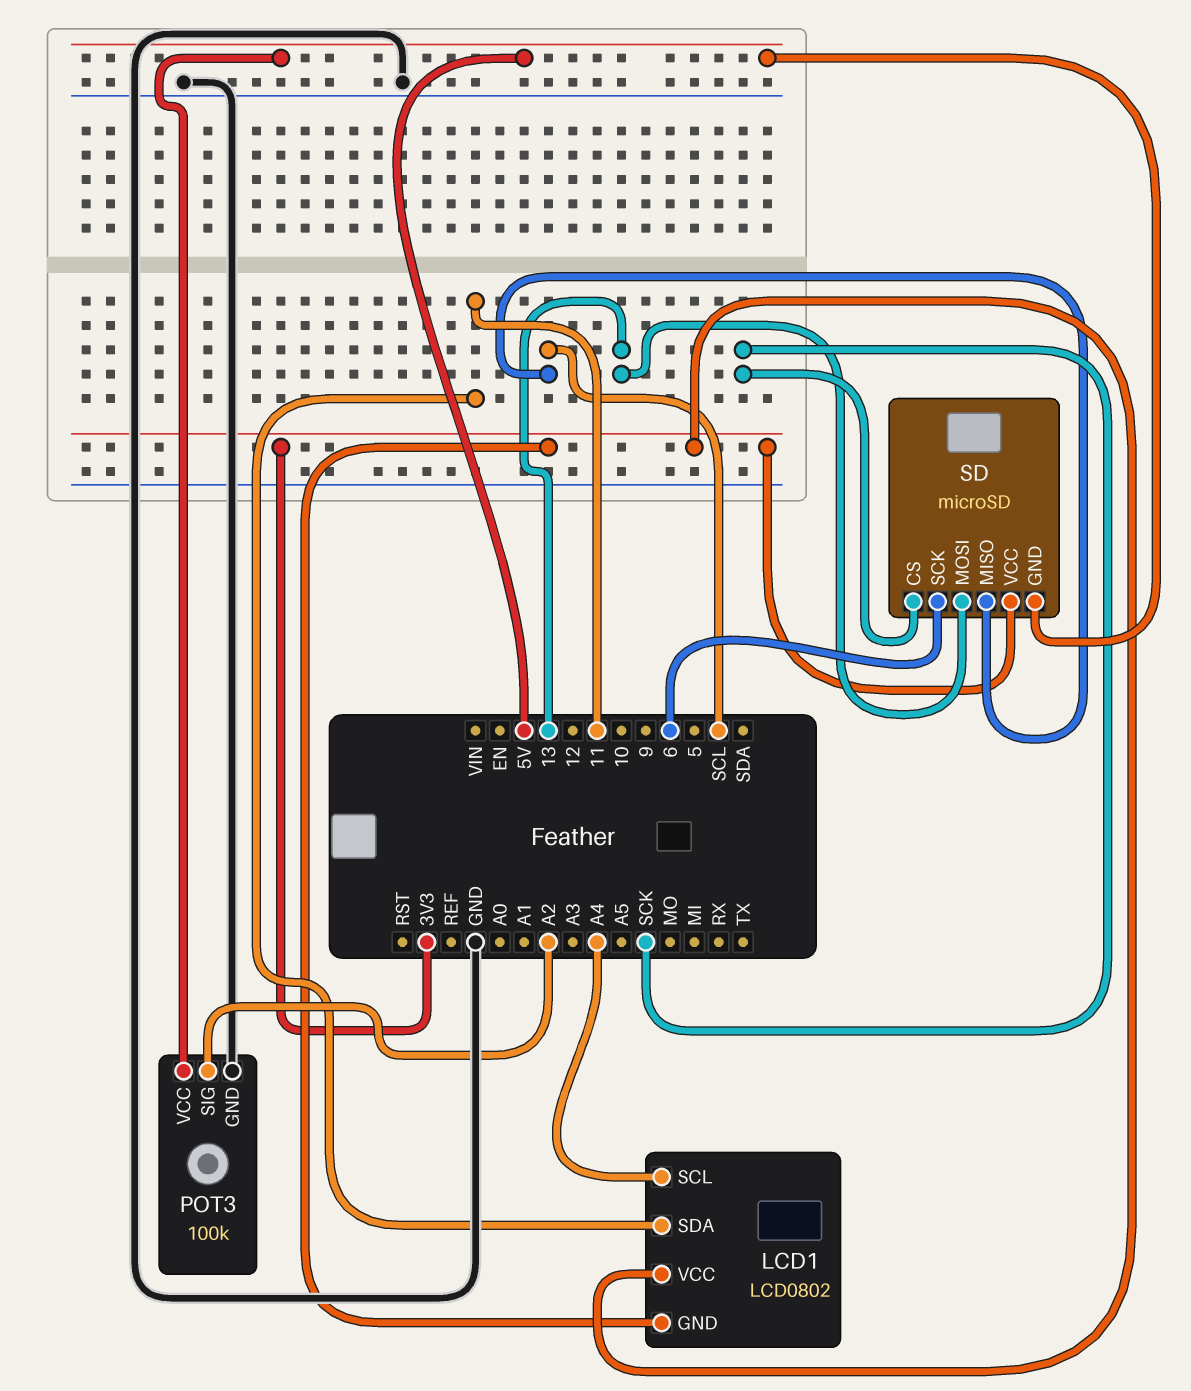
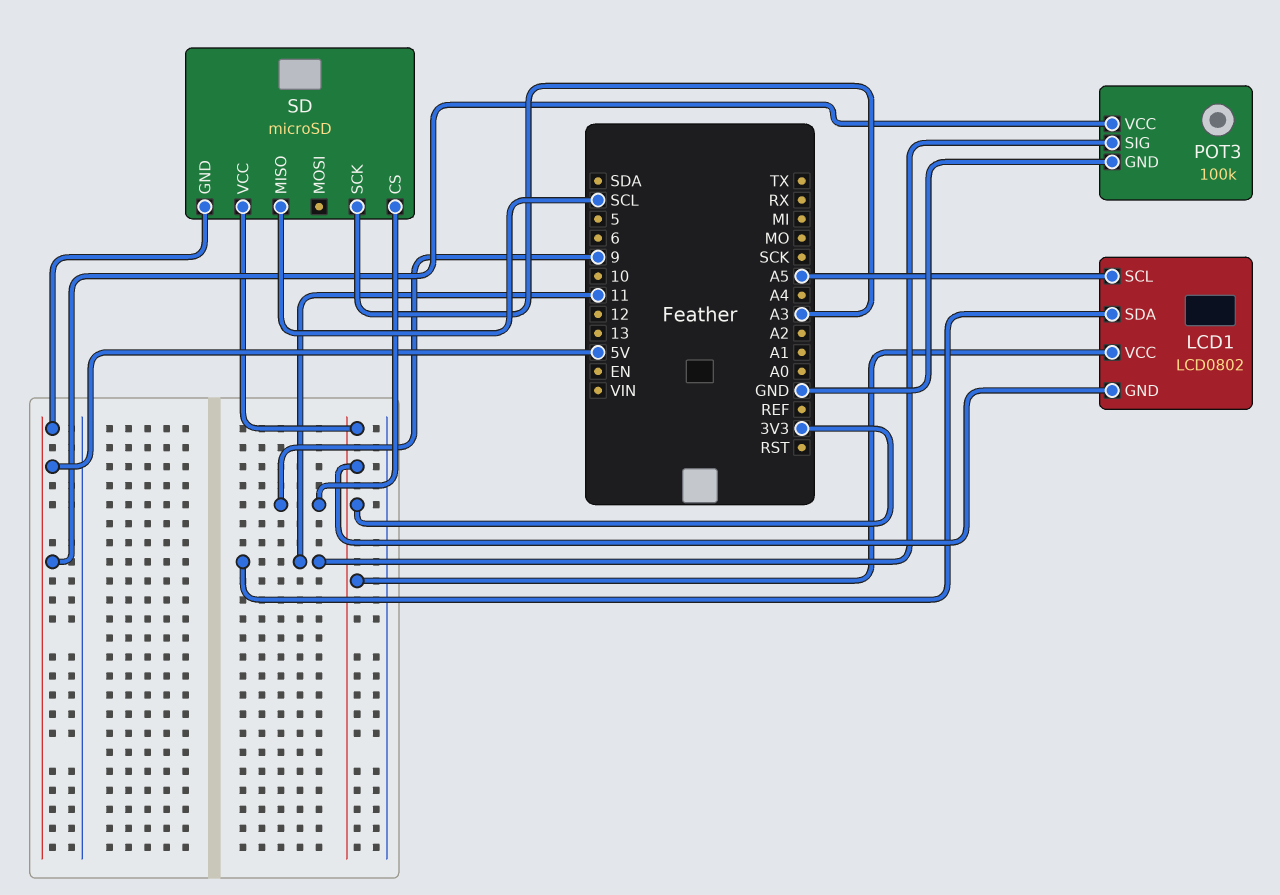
LCD1 pin SCL: A4 -> A5
POT3 pin SIG: A2 -> 11
SD pin CS: SCK -> 9
SD pin MOSI: 13 -> none
SD pin SCK: 6 -> A3

